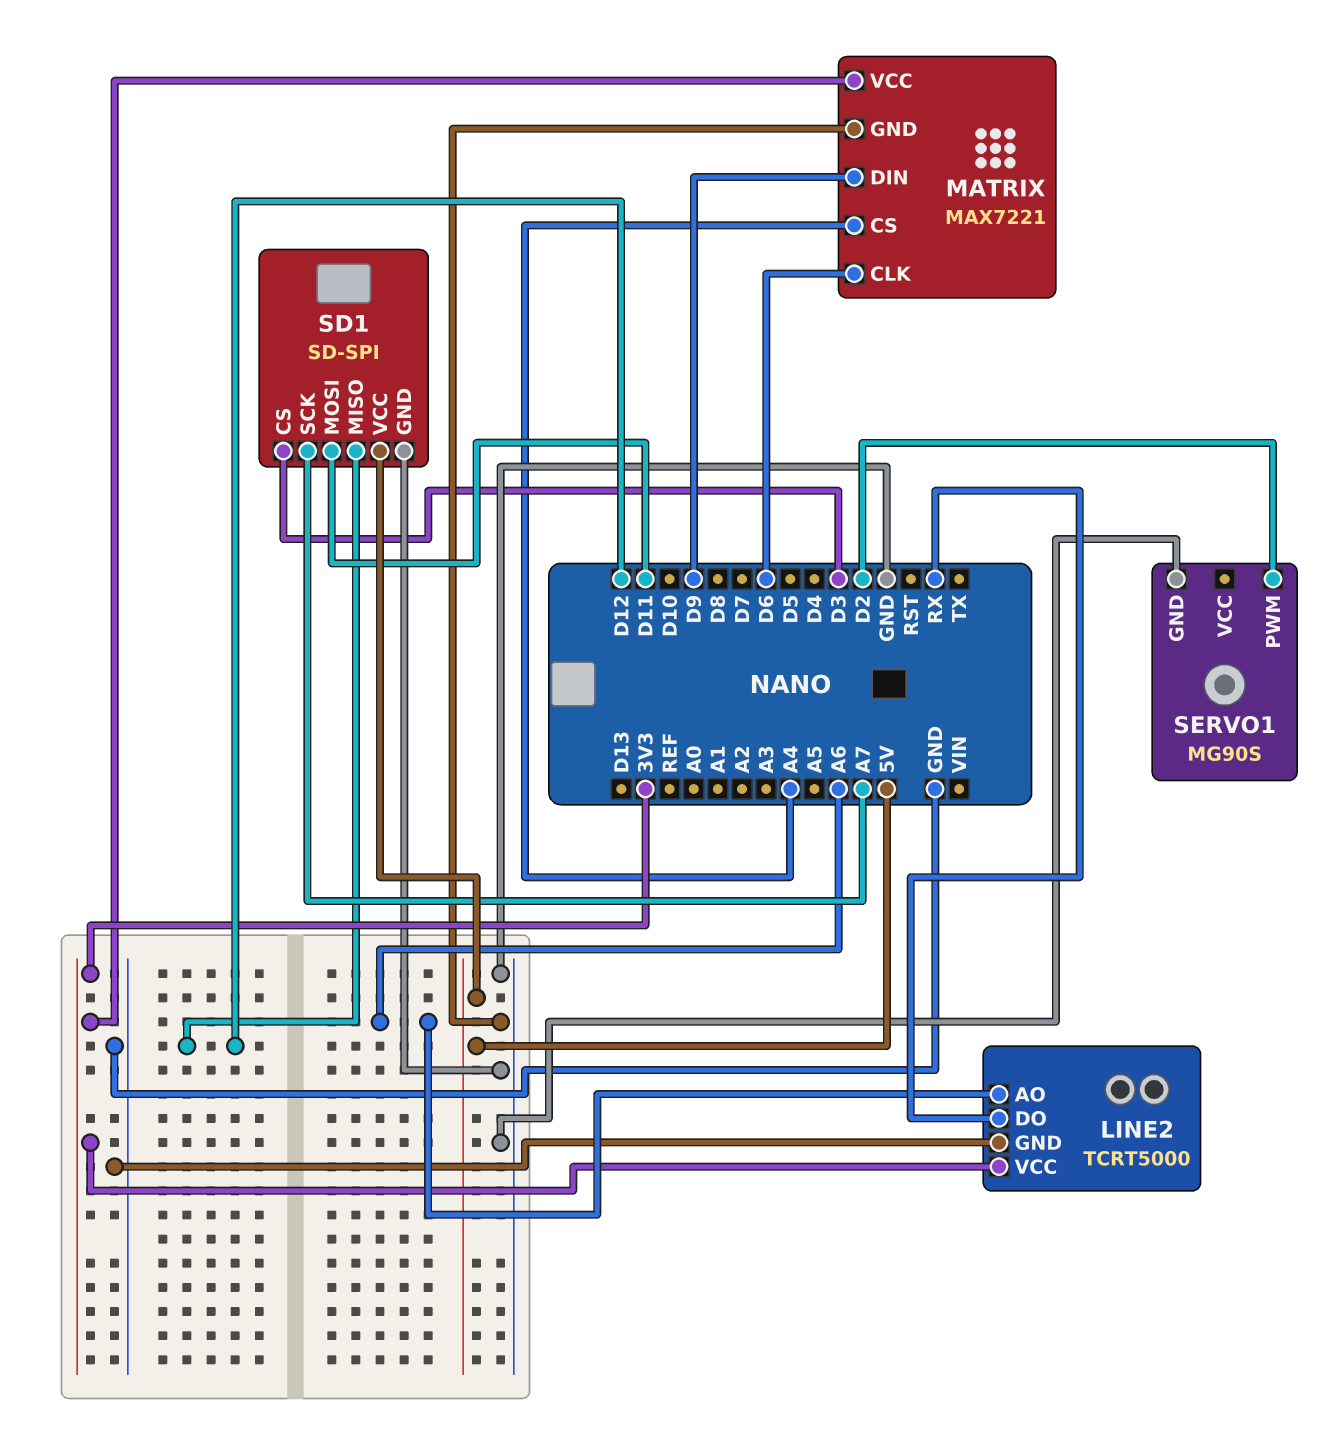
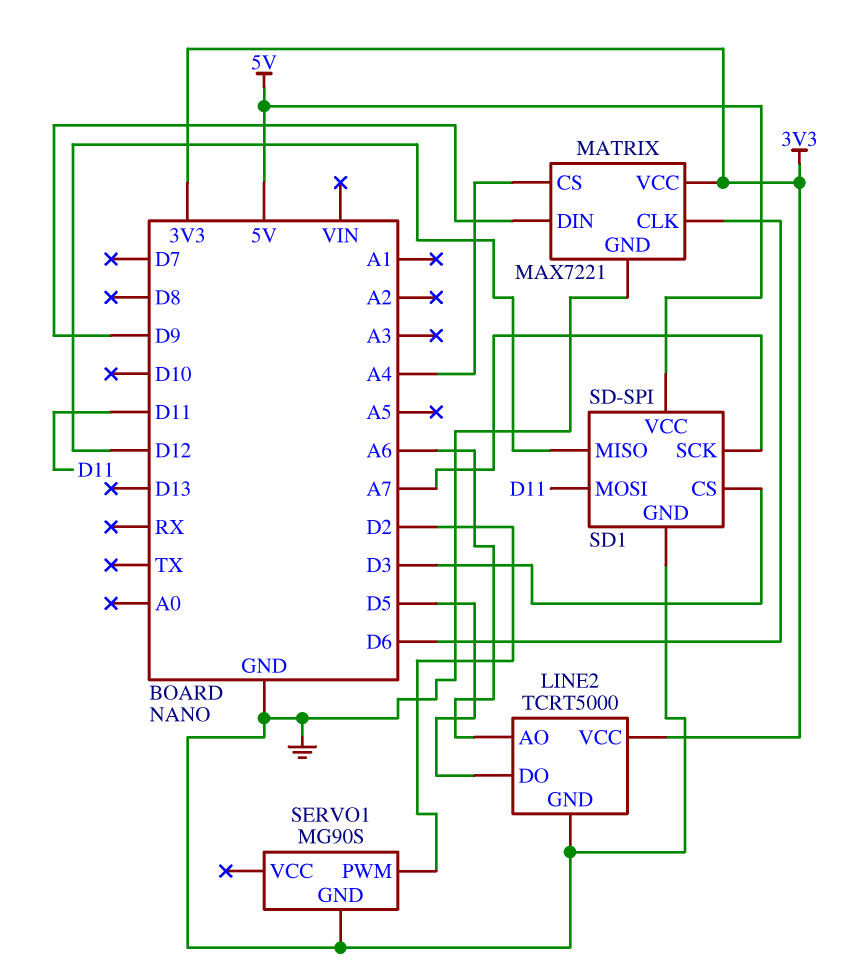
LINE2 pin DO: RX -> D5

